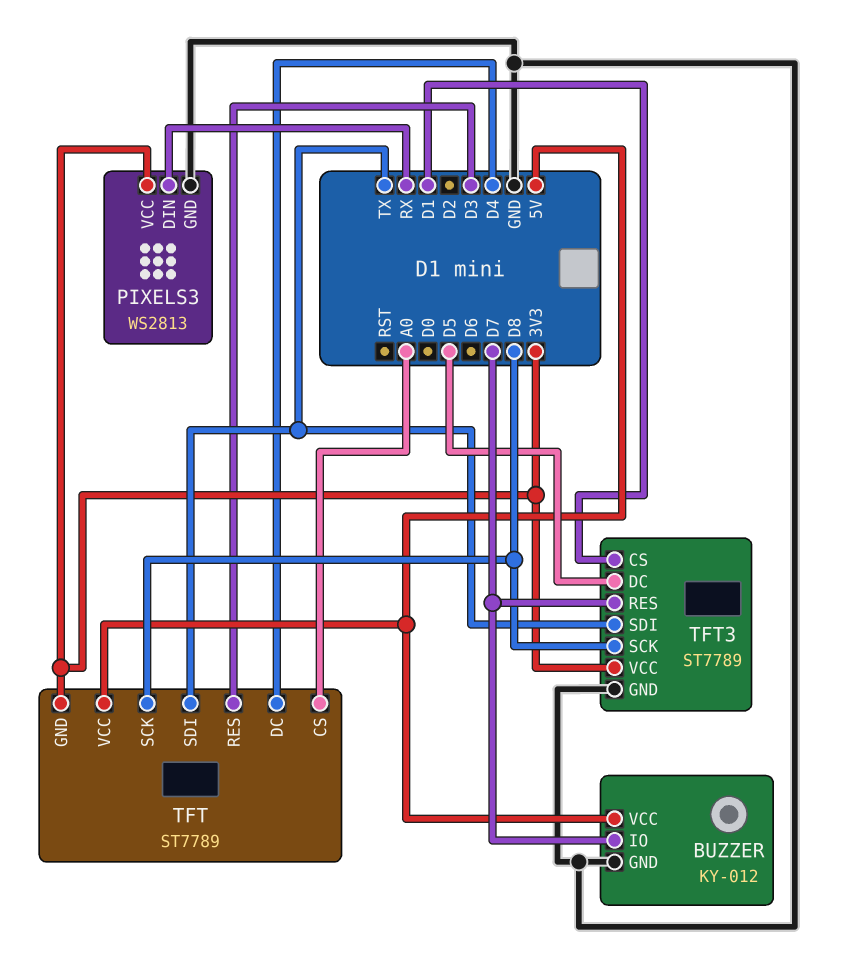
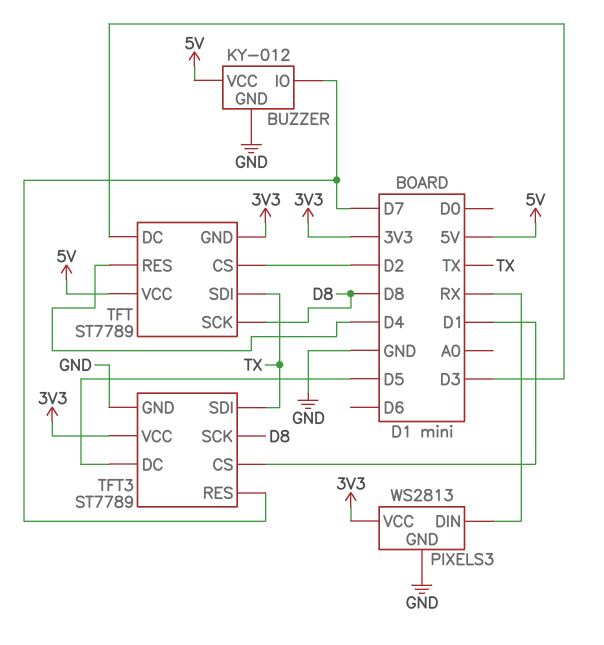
TFT pin CS: A0 -> D2
TFT pin DC: D4 -> D3
TFT pin RES: D3 -> D4

